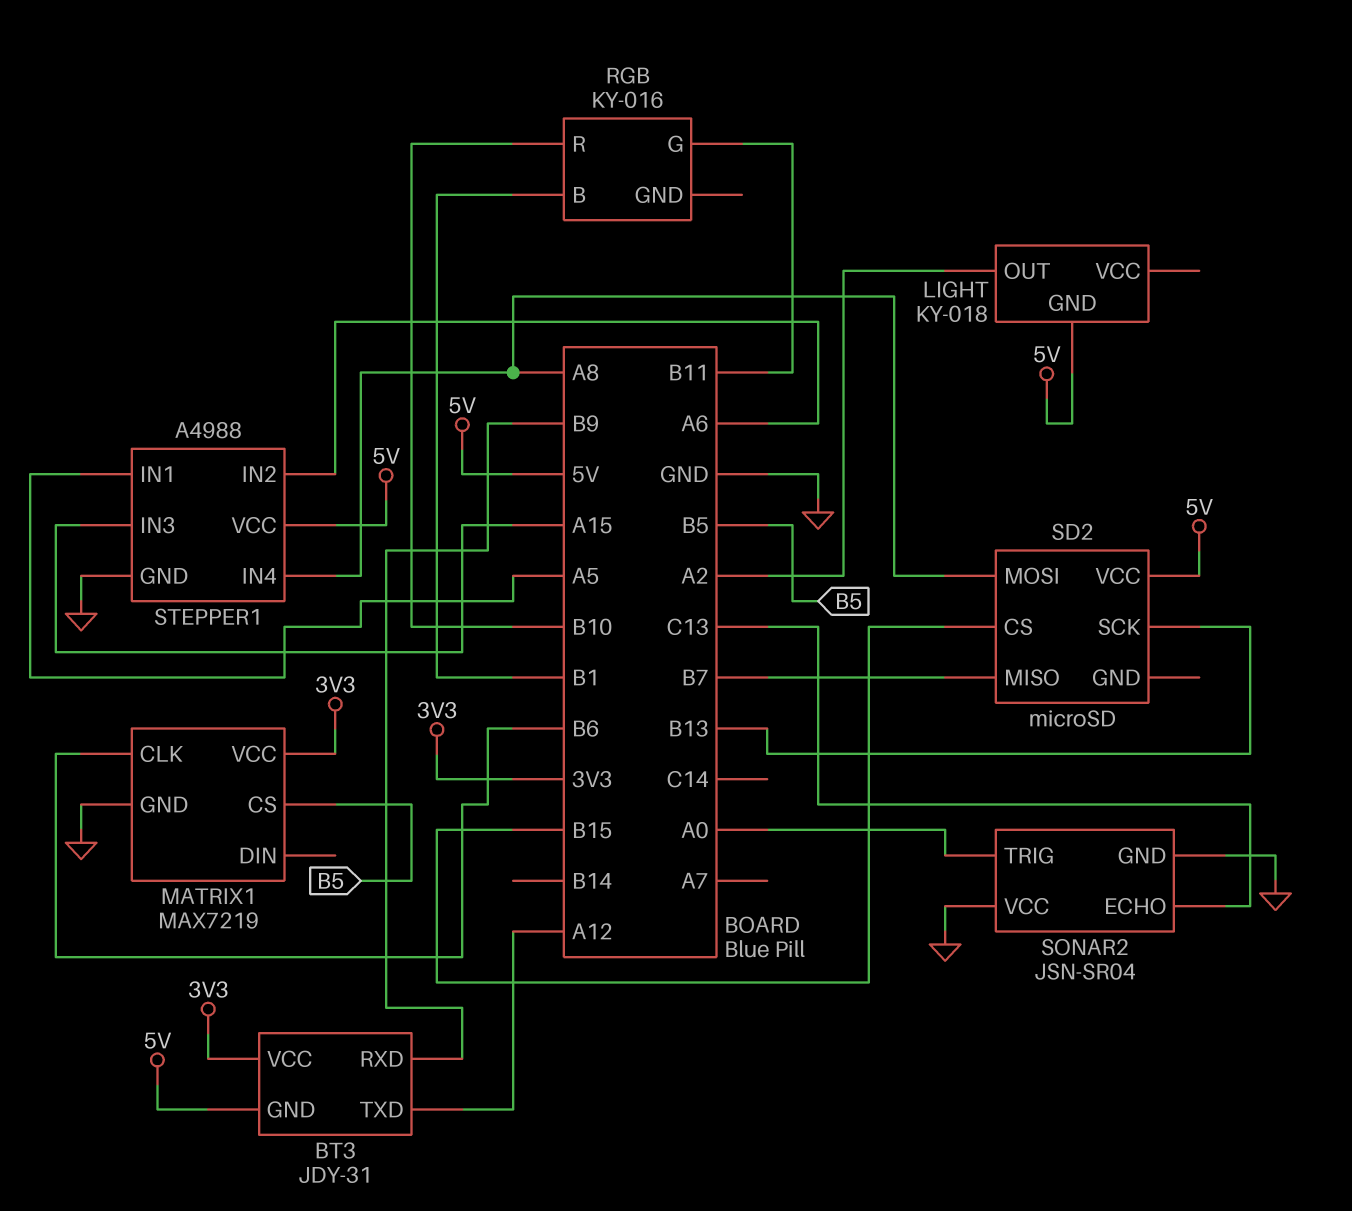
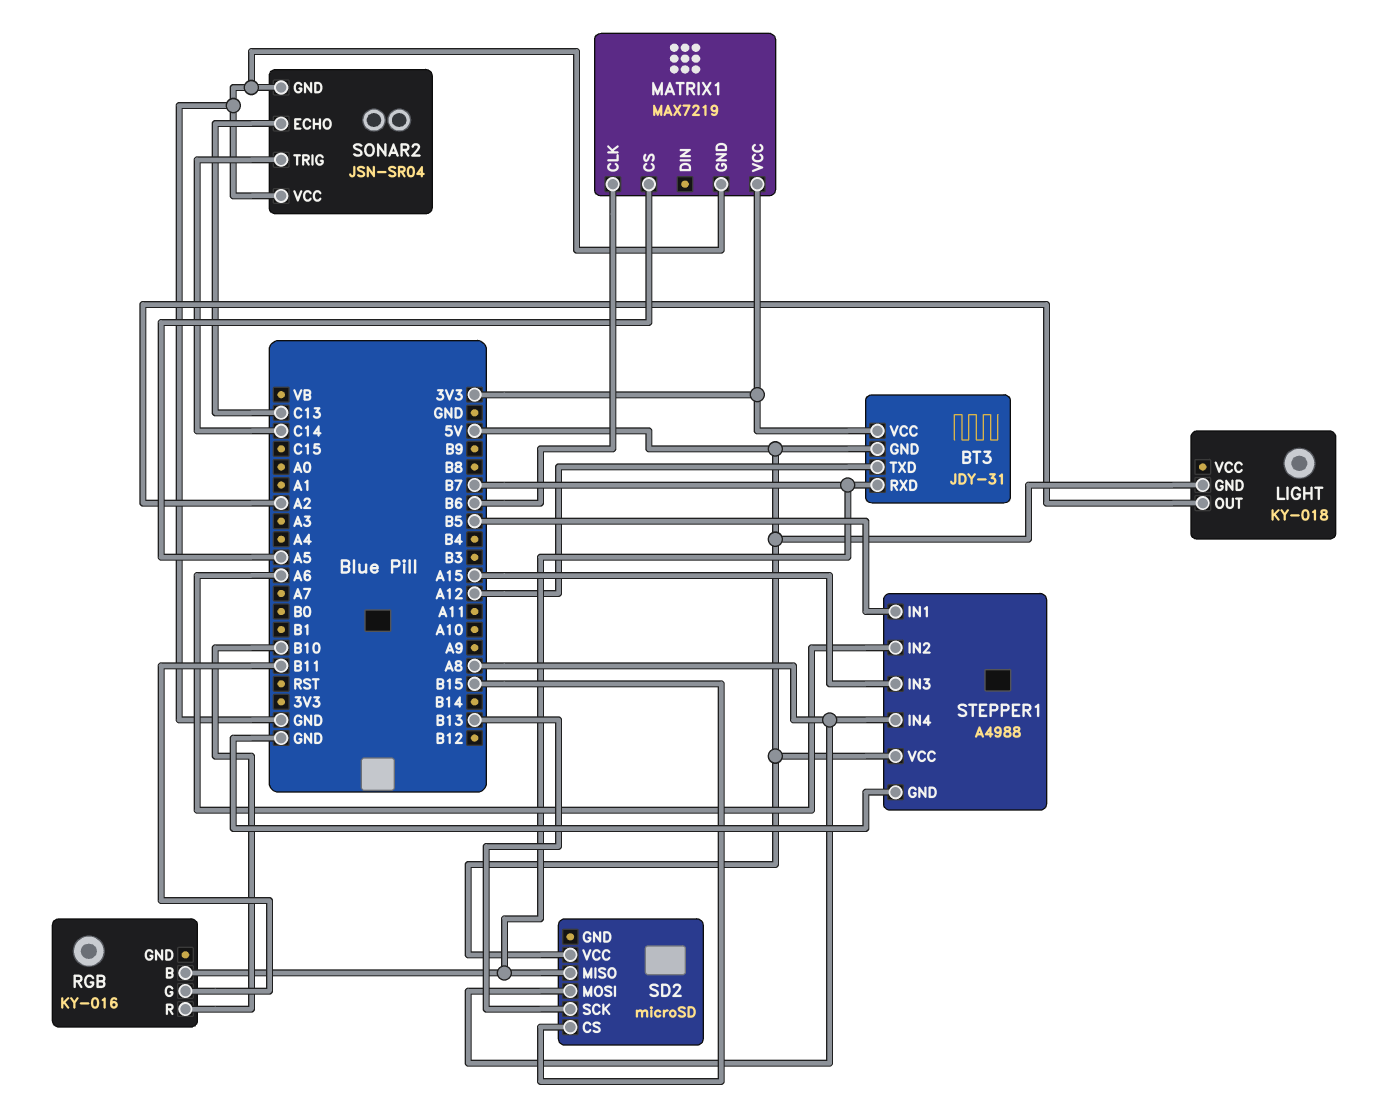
BT3 pin RXD: B9 -> B7
MATRIX1 pin CS: B5 -> A5
RGB pin B: B1 -> B7
SONAR2 pin TRIG: A0 -> C14
STEPPER1 pin IN1: A5 -> B5

